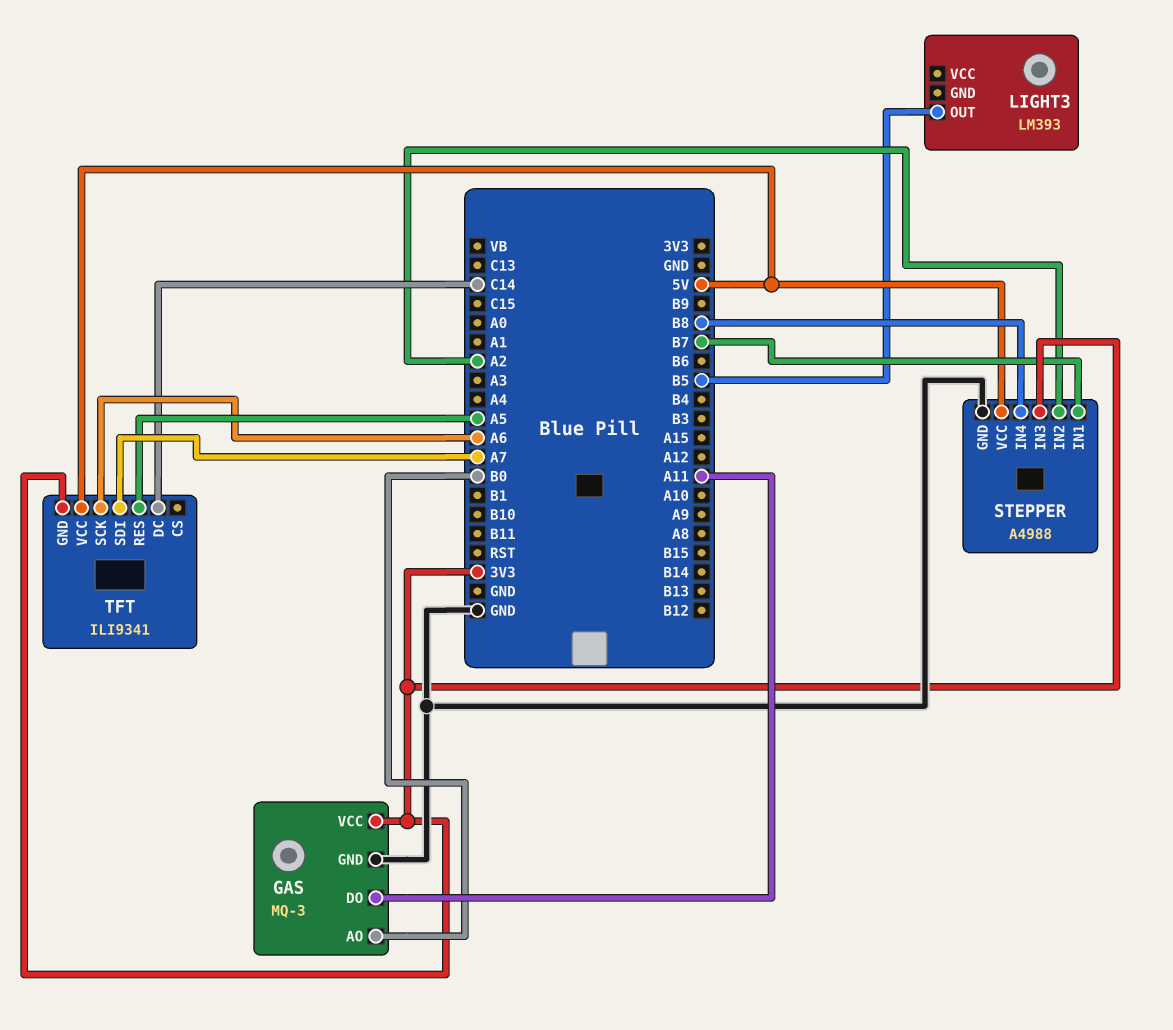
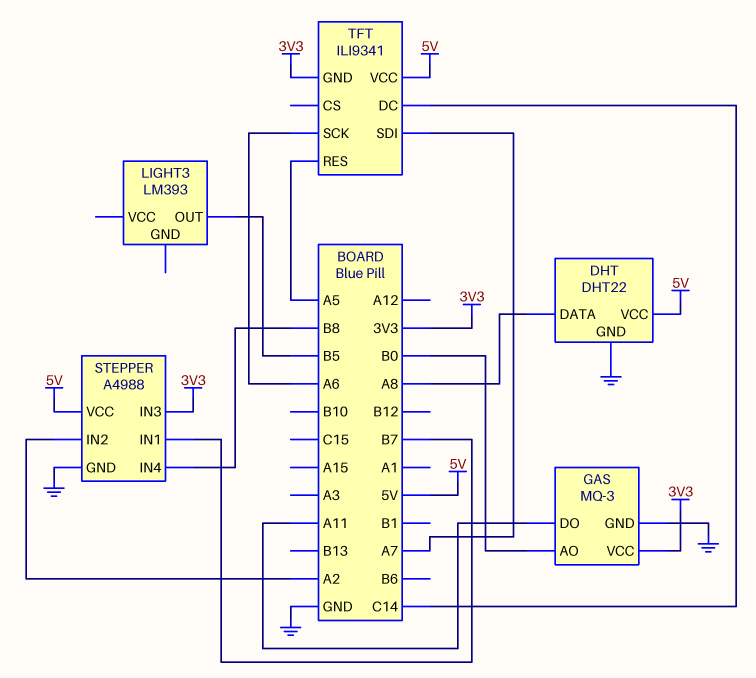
DHT: none -> DHT22
DHT pin DATA: none -> A8
DHT pin GND: none -> GND
DHT pin VCC: none -> 5V

